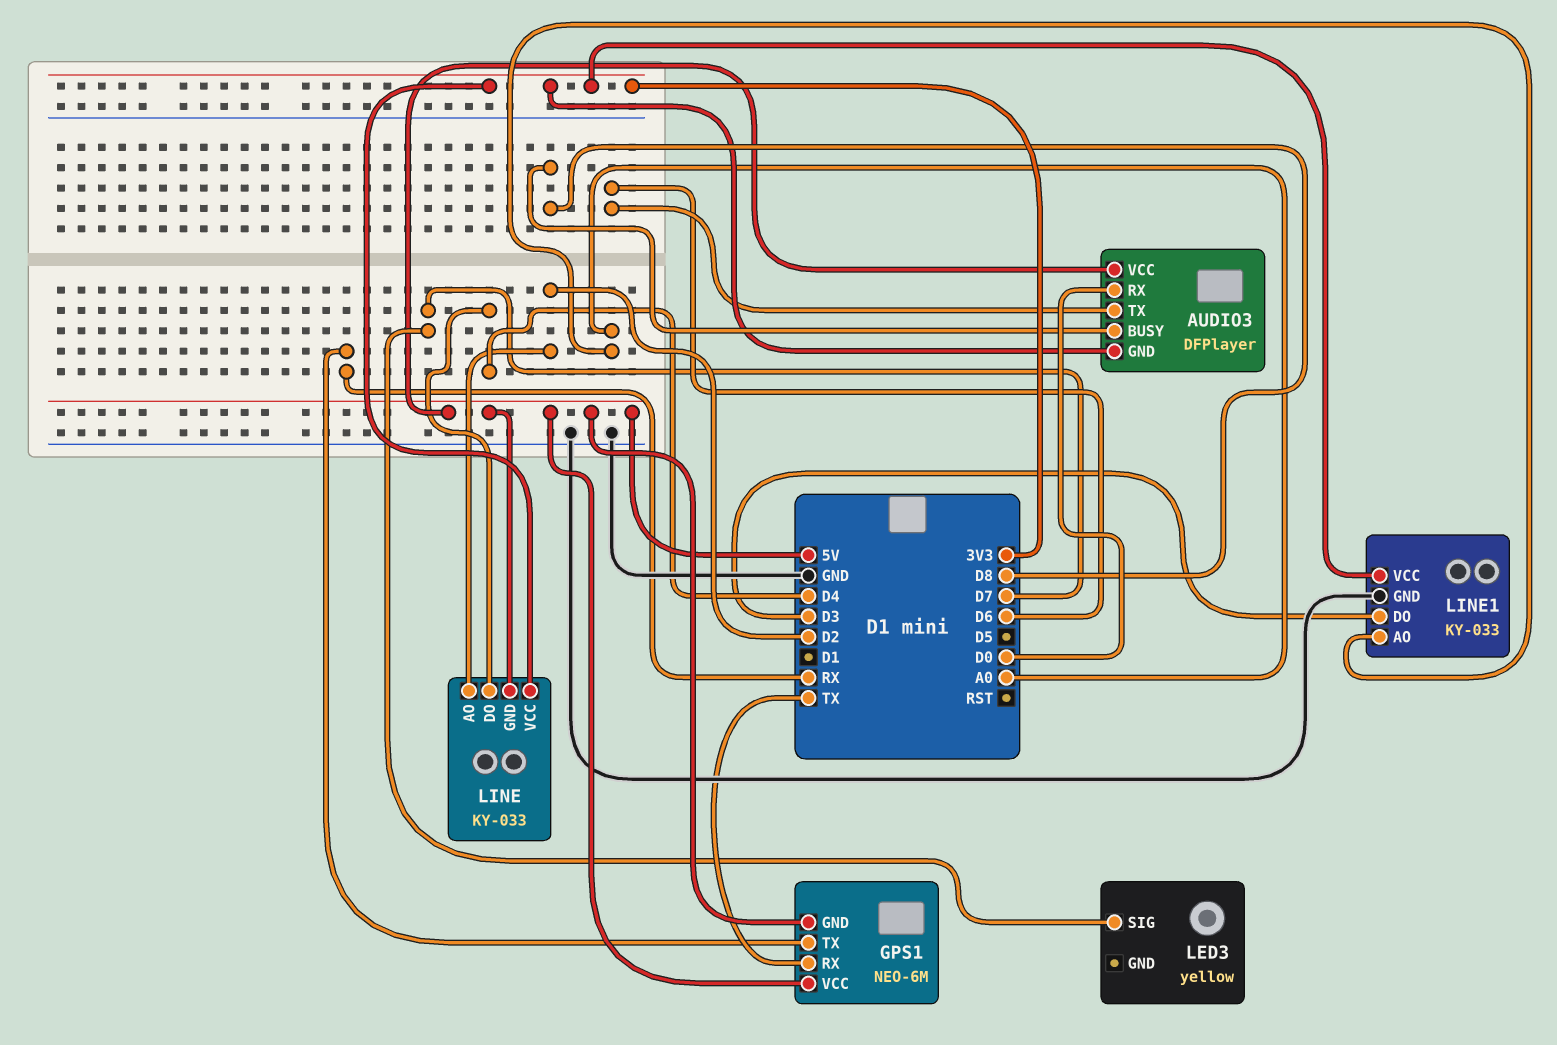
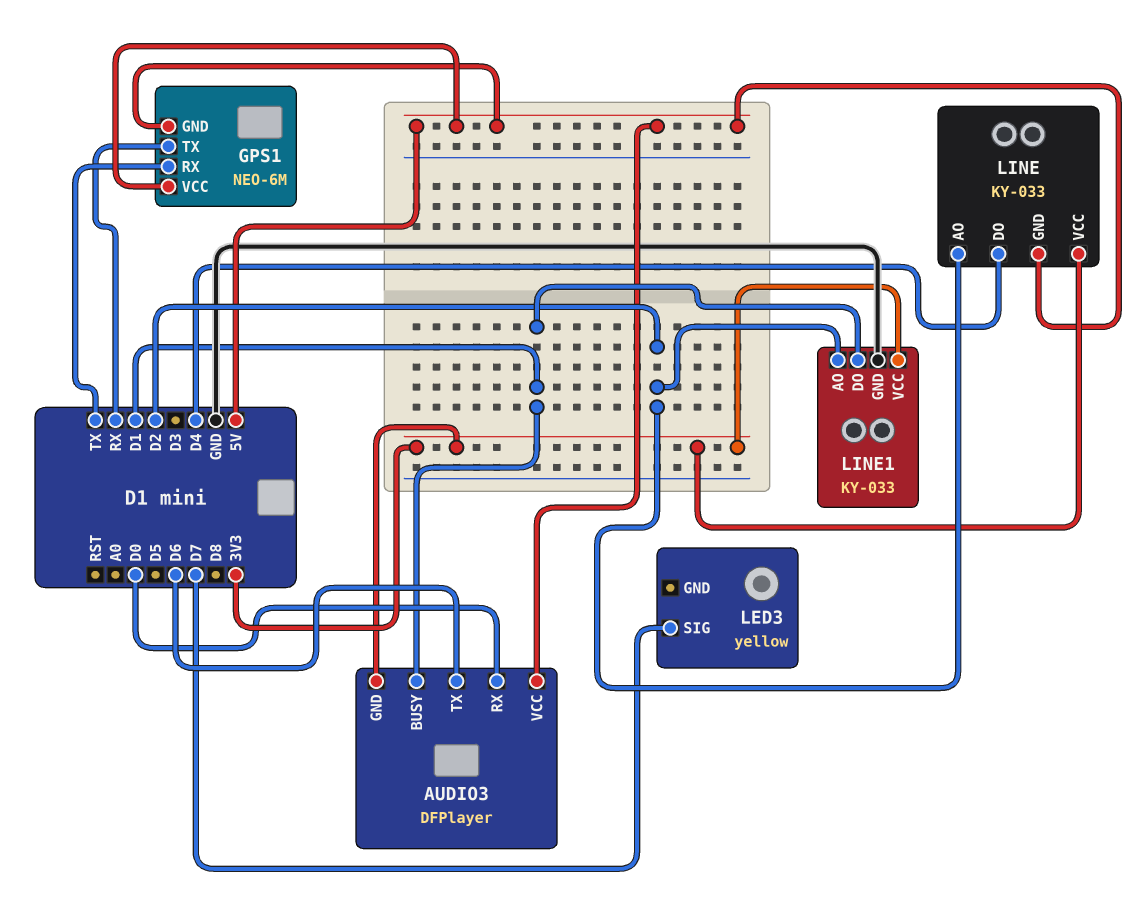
AUDIO3 pin BUSY: D8 -> D1
LINE1 pin AO: A0 -> D2
LINE1 pin DO: D3 -> D1

